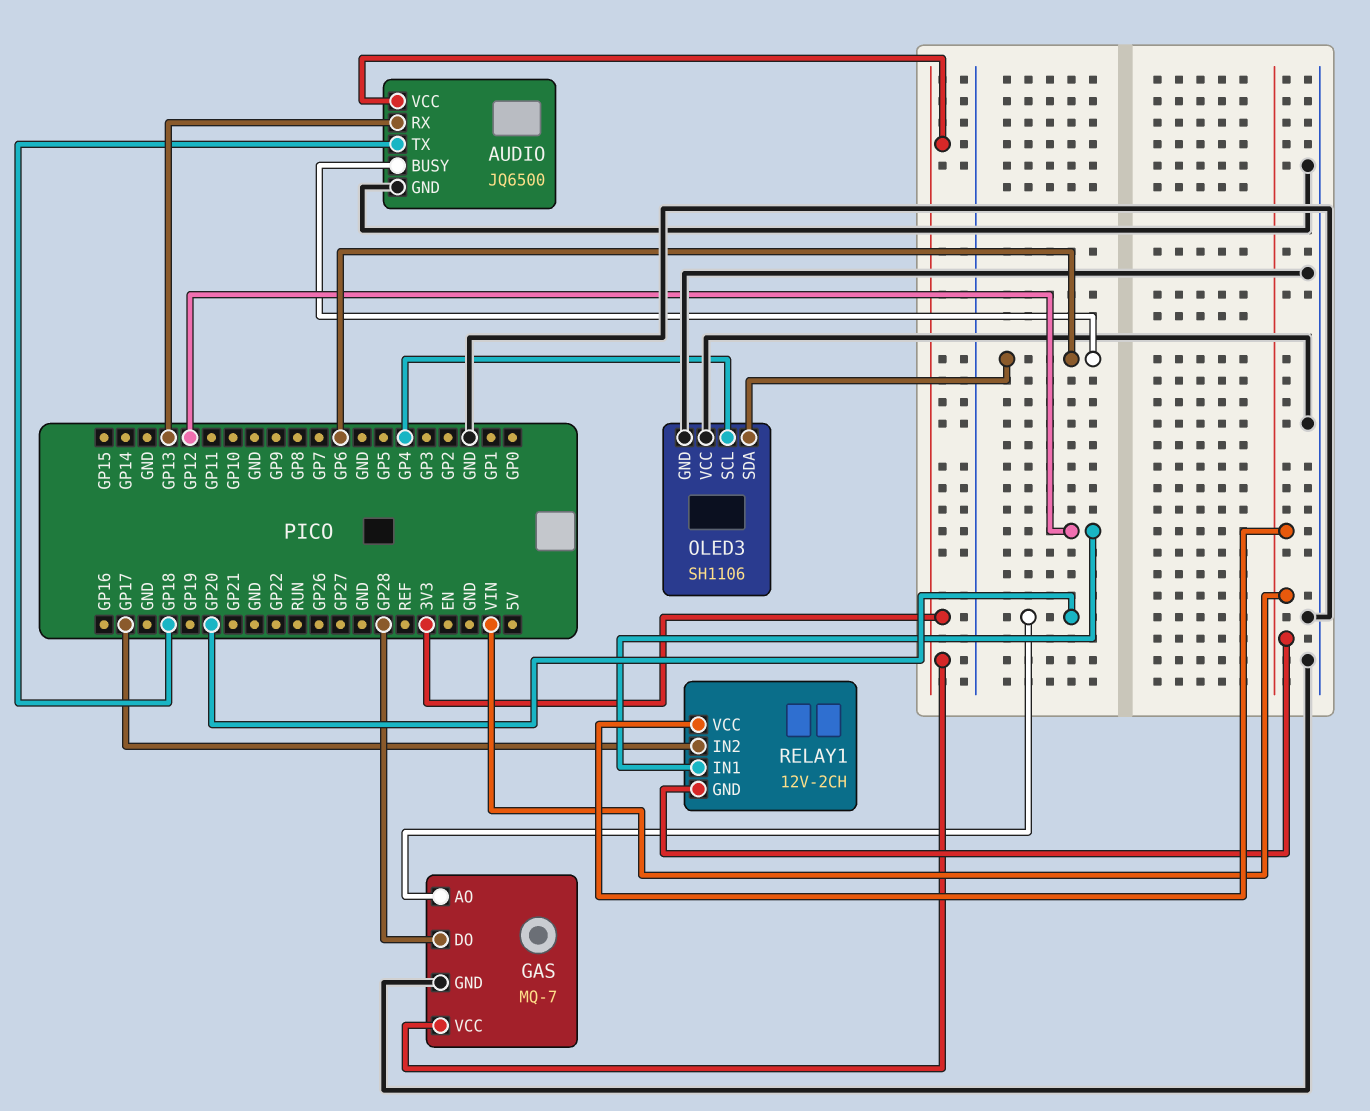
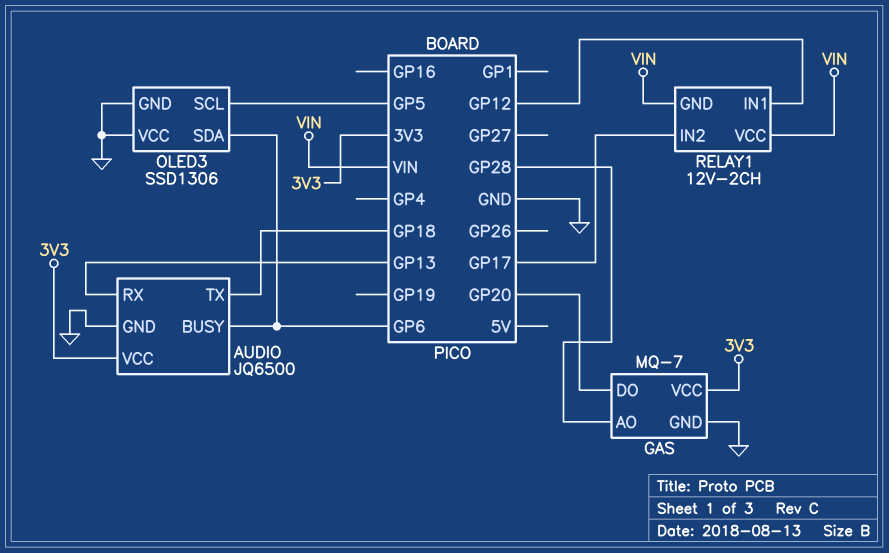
GAS pin AO: GP20 -> GP28
GAS pin DO: GP28 -> GP20
OLED3: SH1106 -> SSD1306
OLED3 pin SCL: GP4 -> GP5

